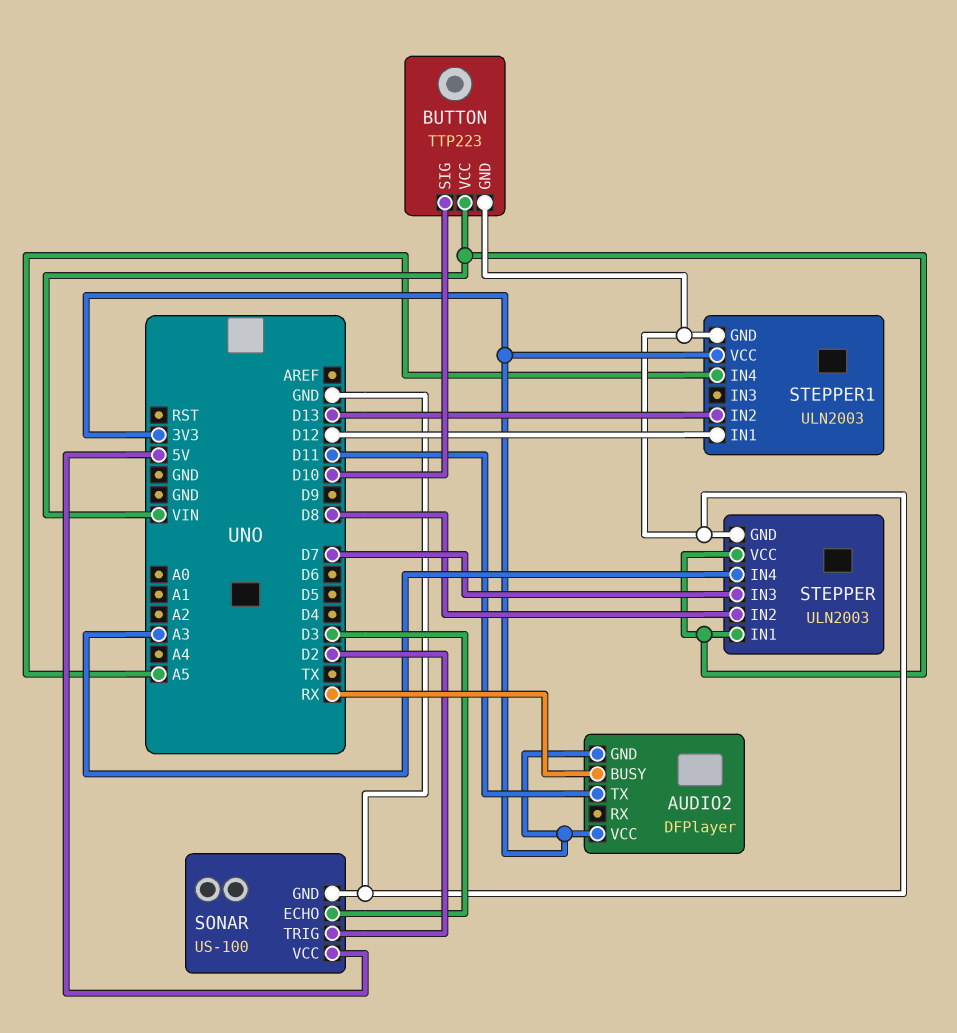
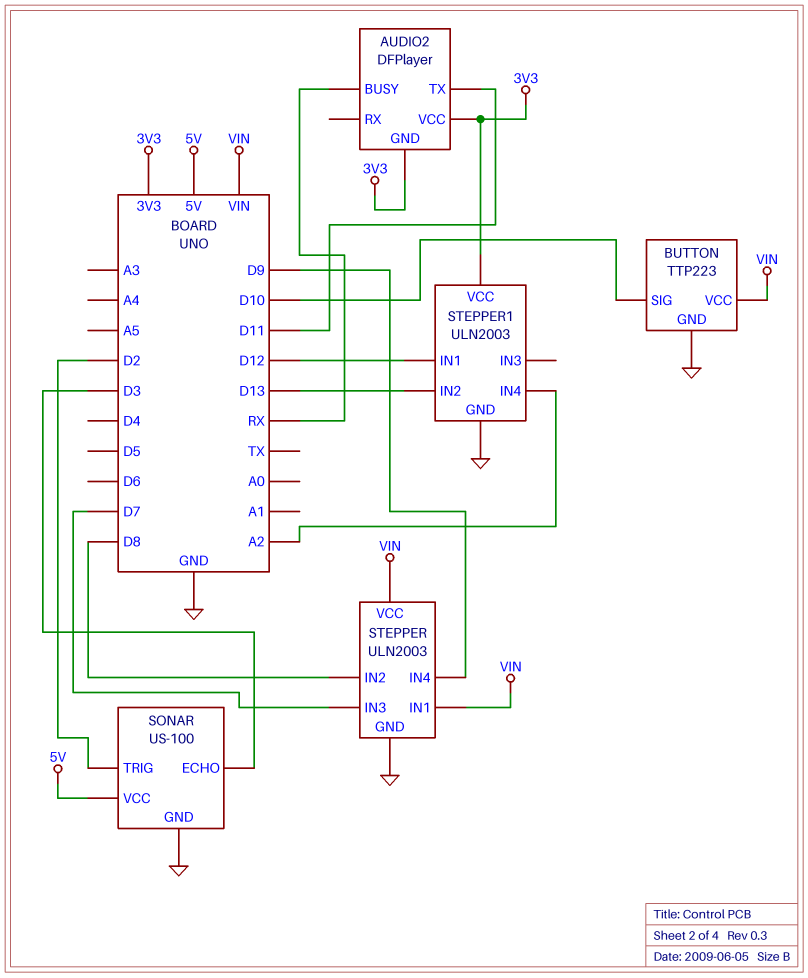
STEPPER pin IN4: A3 -> D9
STEPPER1 pin IN4: A5 -> A2

